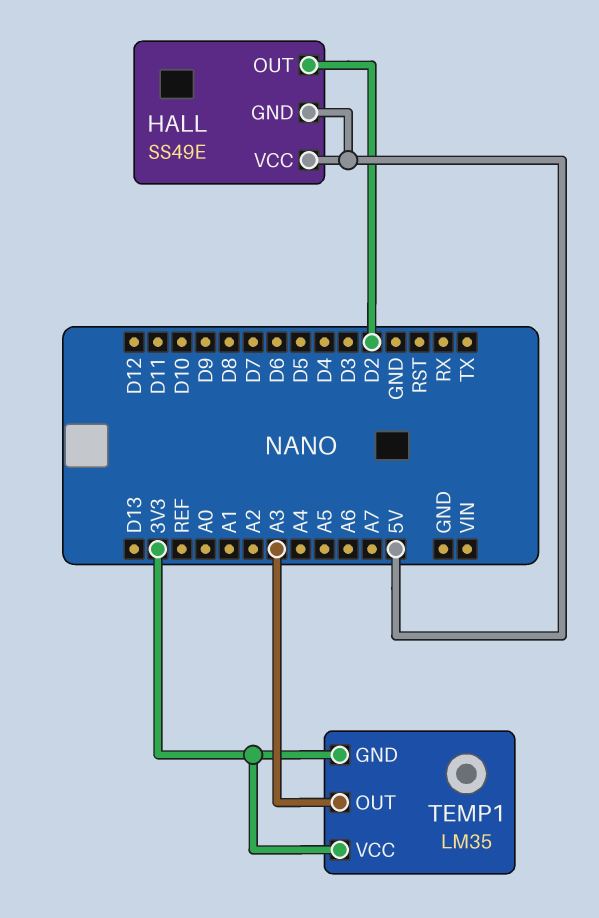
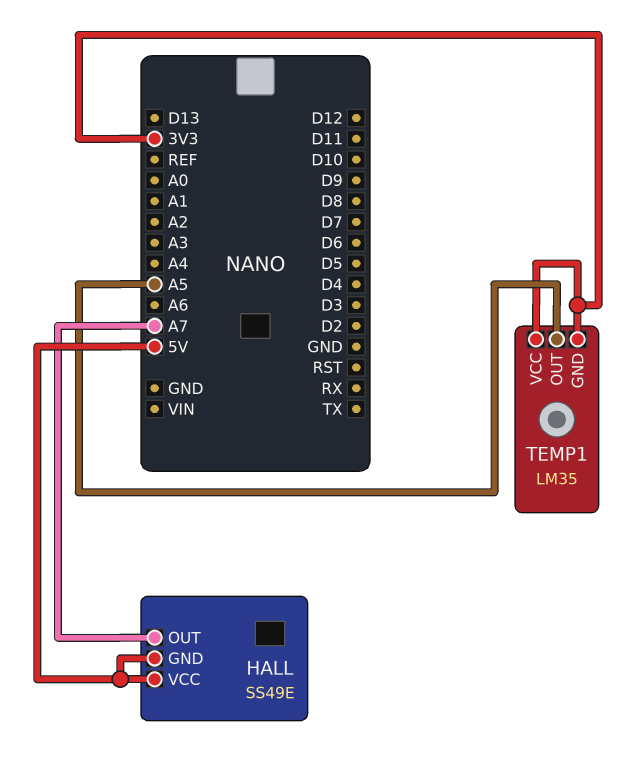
HALL pin OUT: D2 -> A7
TEMP1 pin OUT: A3 -> A5

